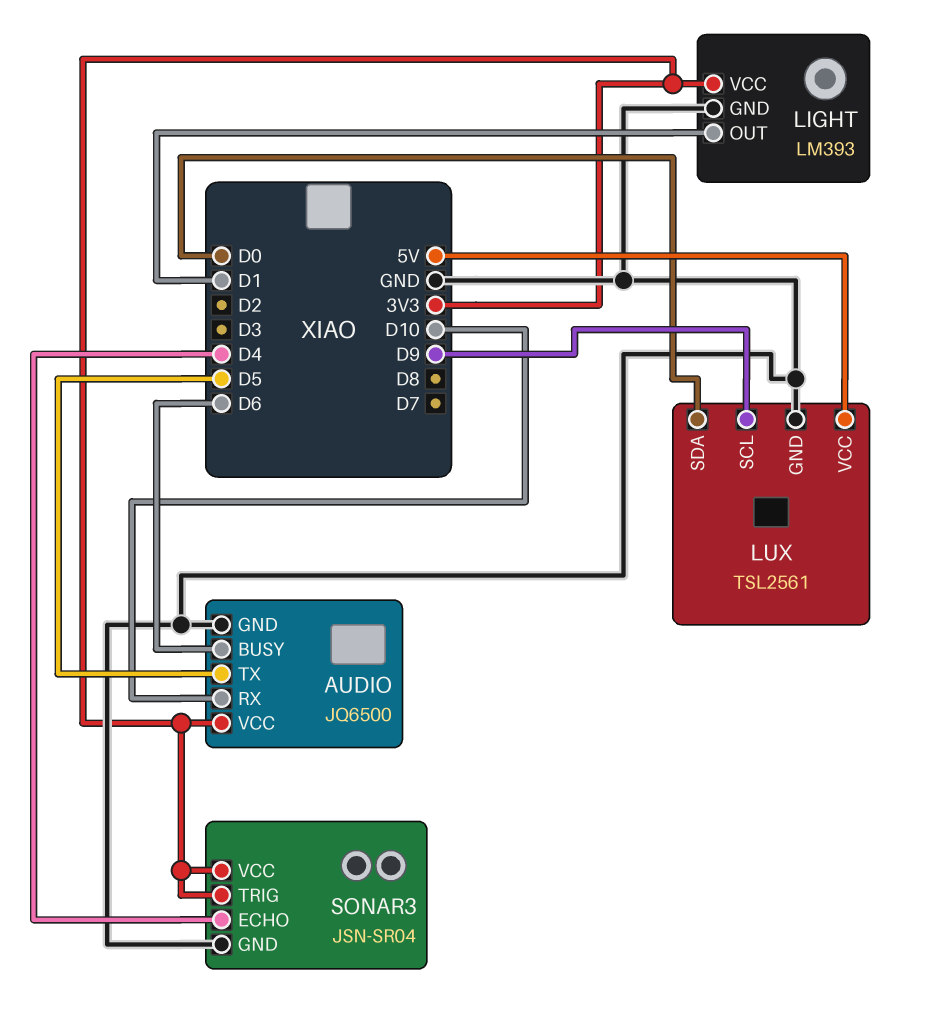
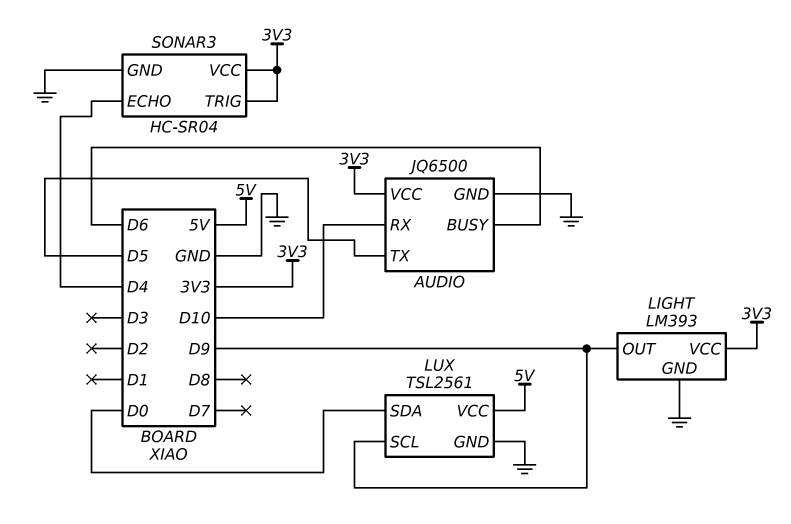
LIGHT pin OUT: D1 -> D9
SONAR3: JSN-SR04 -> HC-SR04

